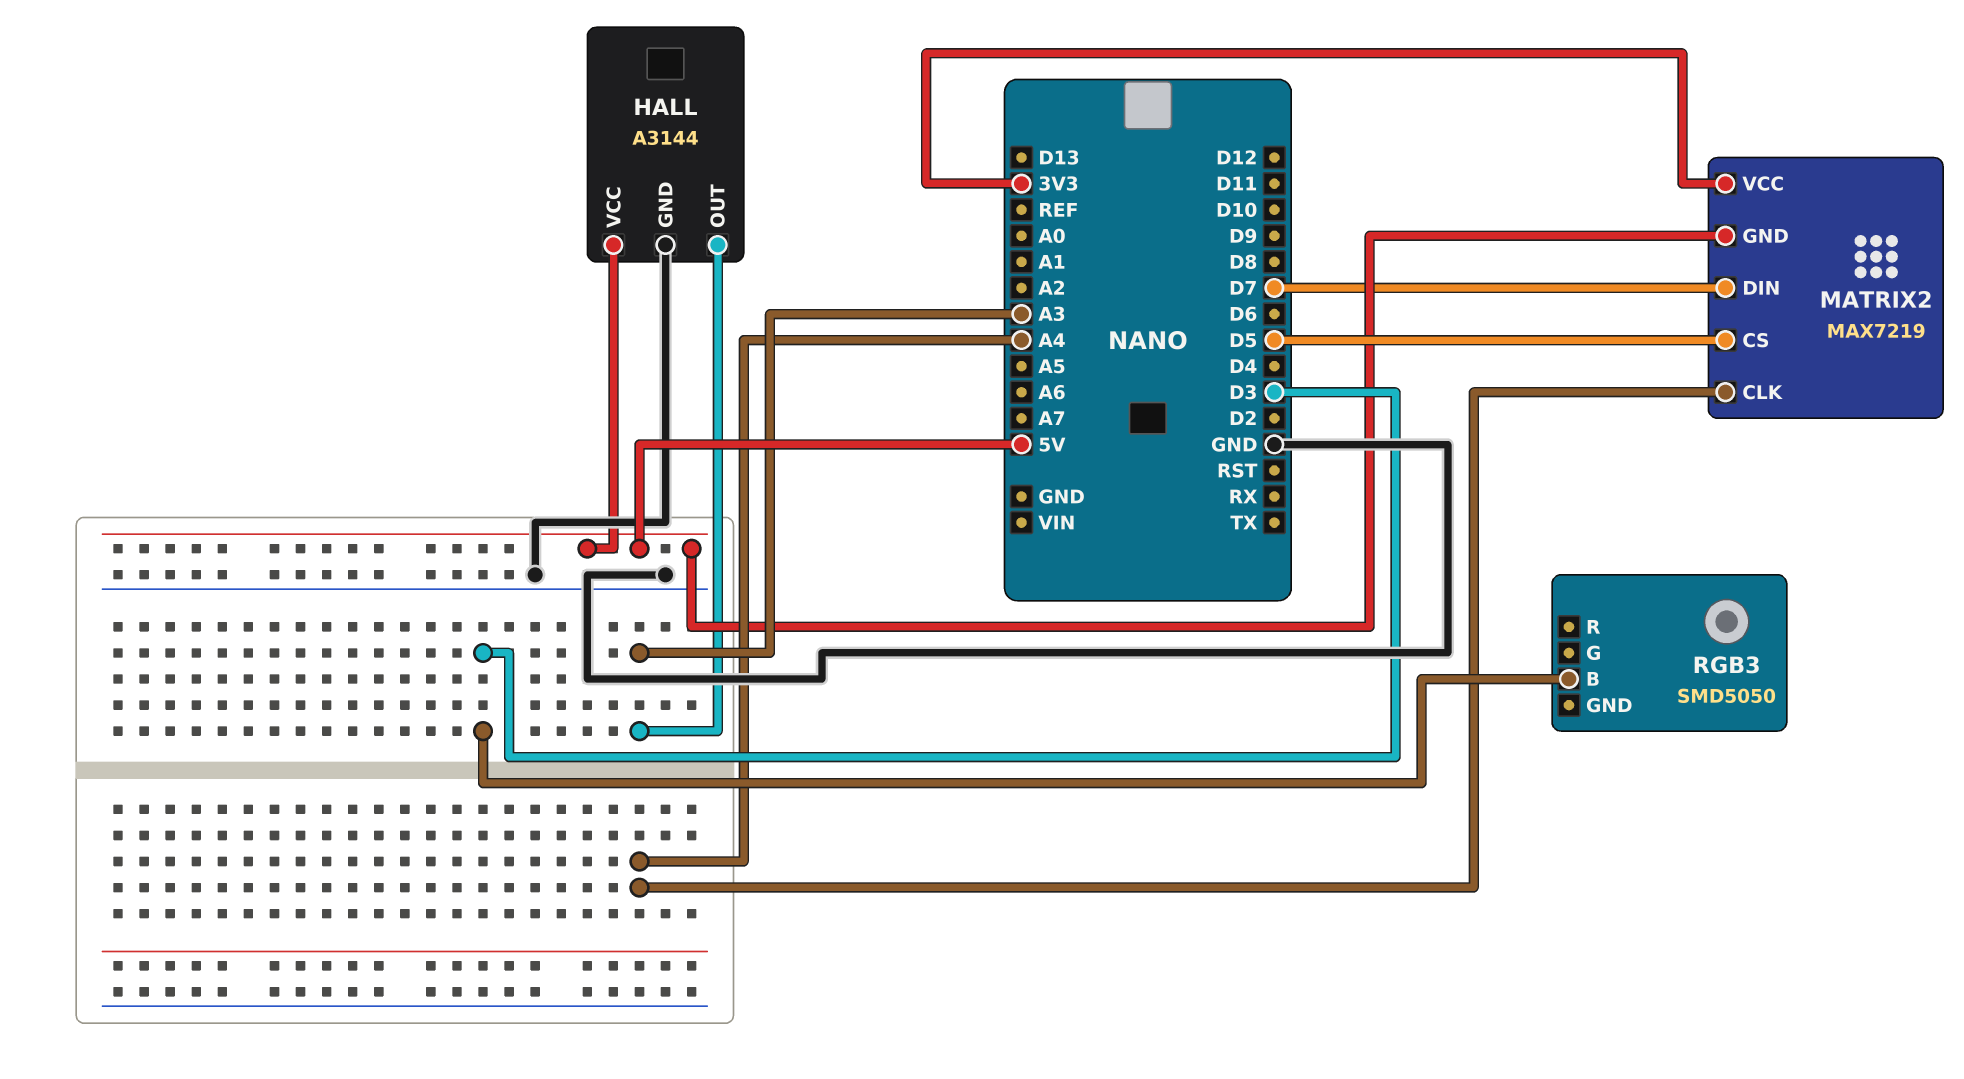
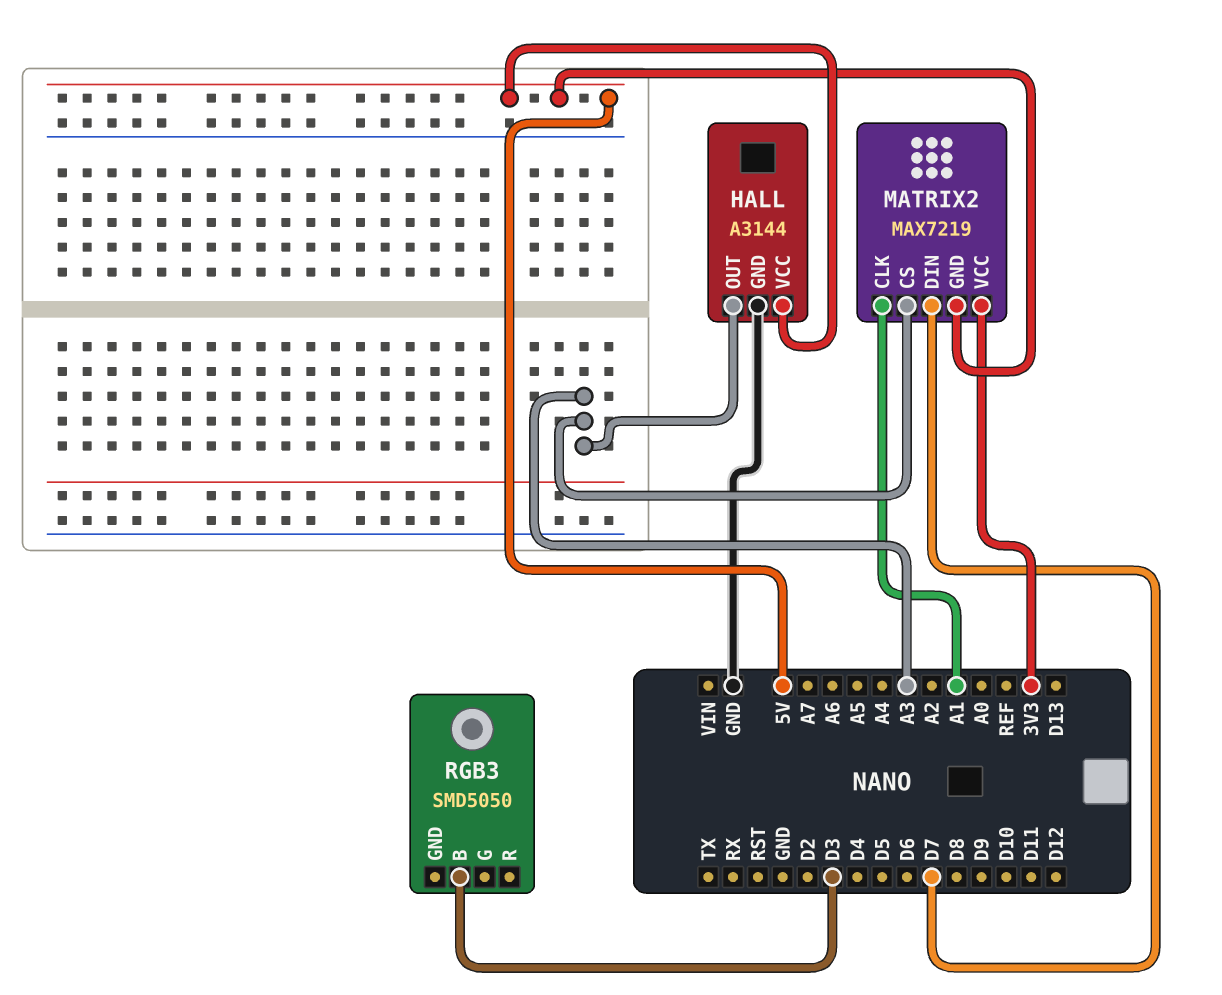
MATRIX2 pin CLK: A4 -> A1
MATRIX2 pin CS: D5 -> A3

